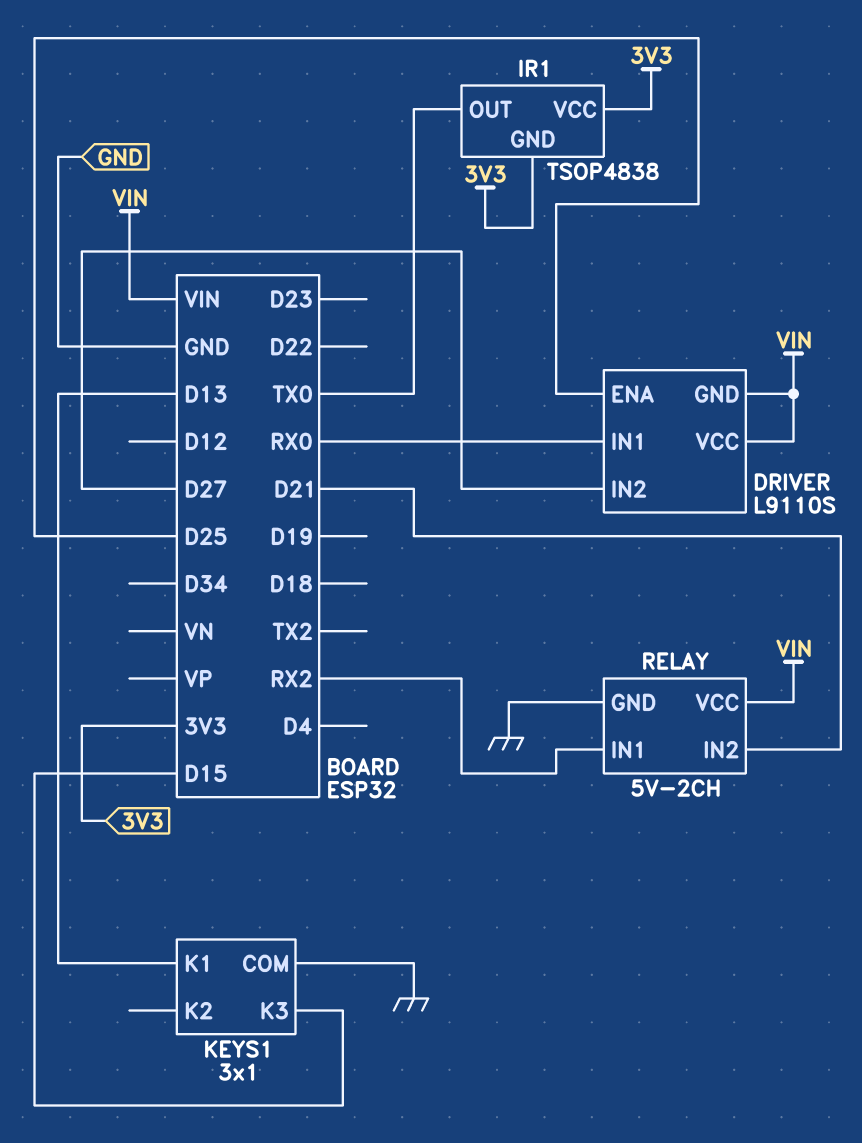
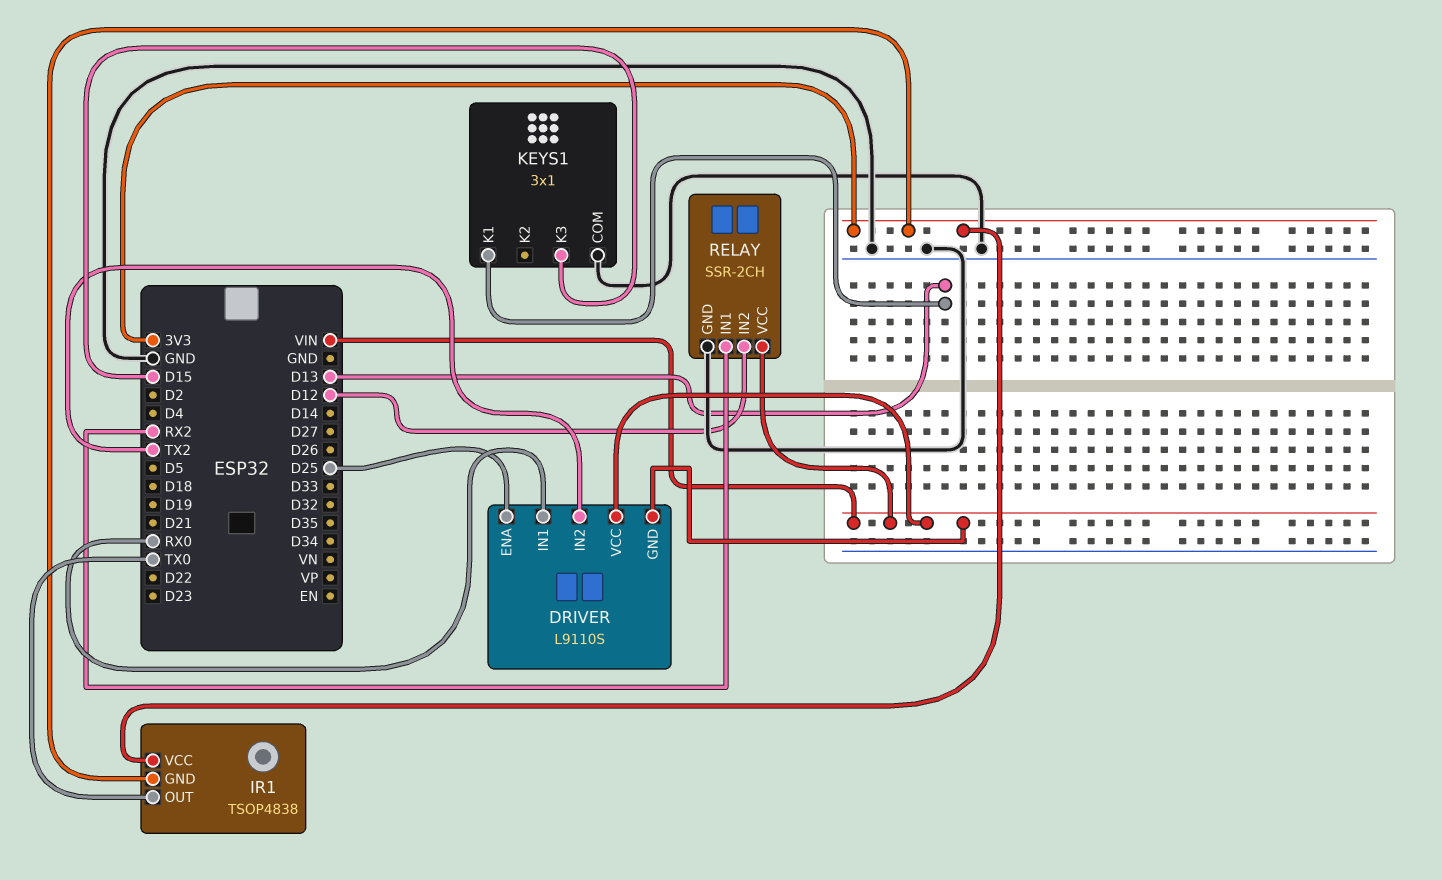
DRIVER pin IN2: D27 -> TX2
RELAY: 5V-2CH -> SSR-2CH
RELAY pin IN2: D21 -> D12

